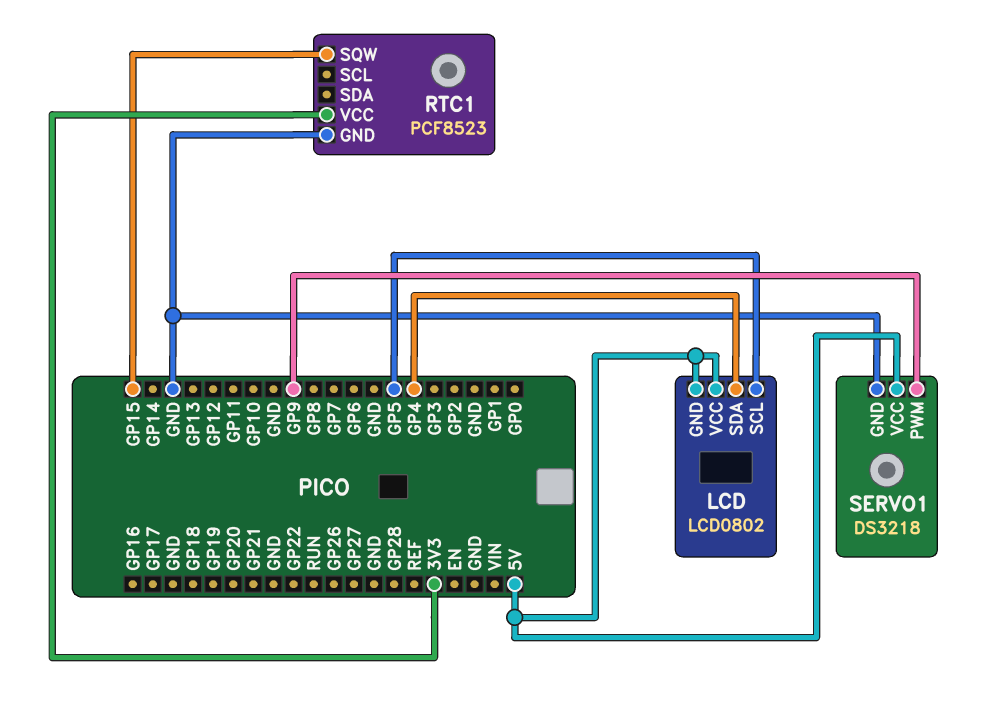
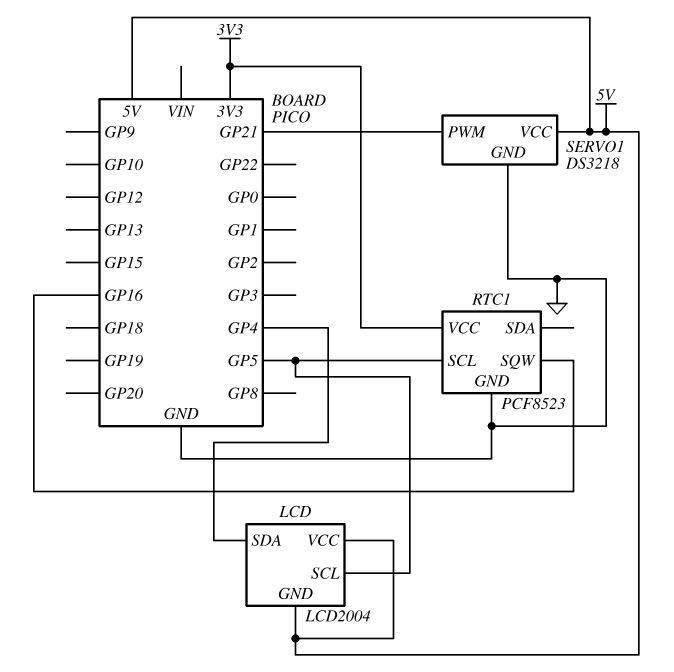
LCD: LCD0802 -> LCD2004
RTC1 pin SCL: none -> GP5
RTC1 pin SQW: GP15 -> GP16
SERVO1 pin PWM: GP9 -> GP21

